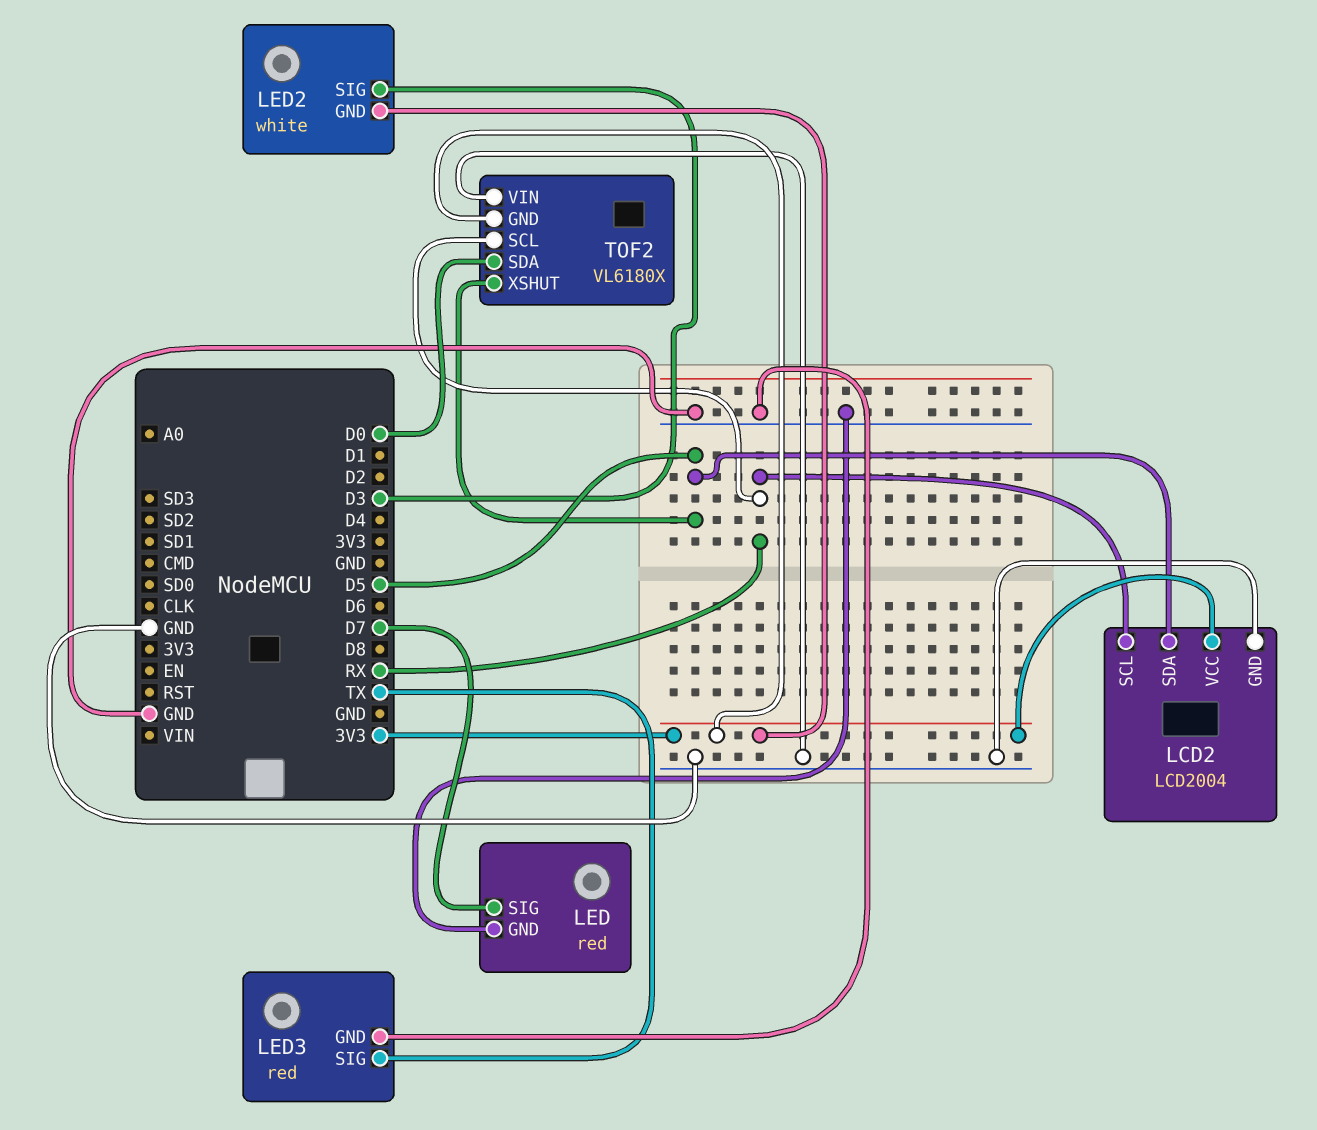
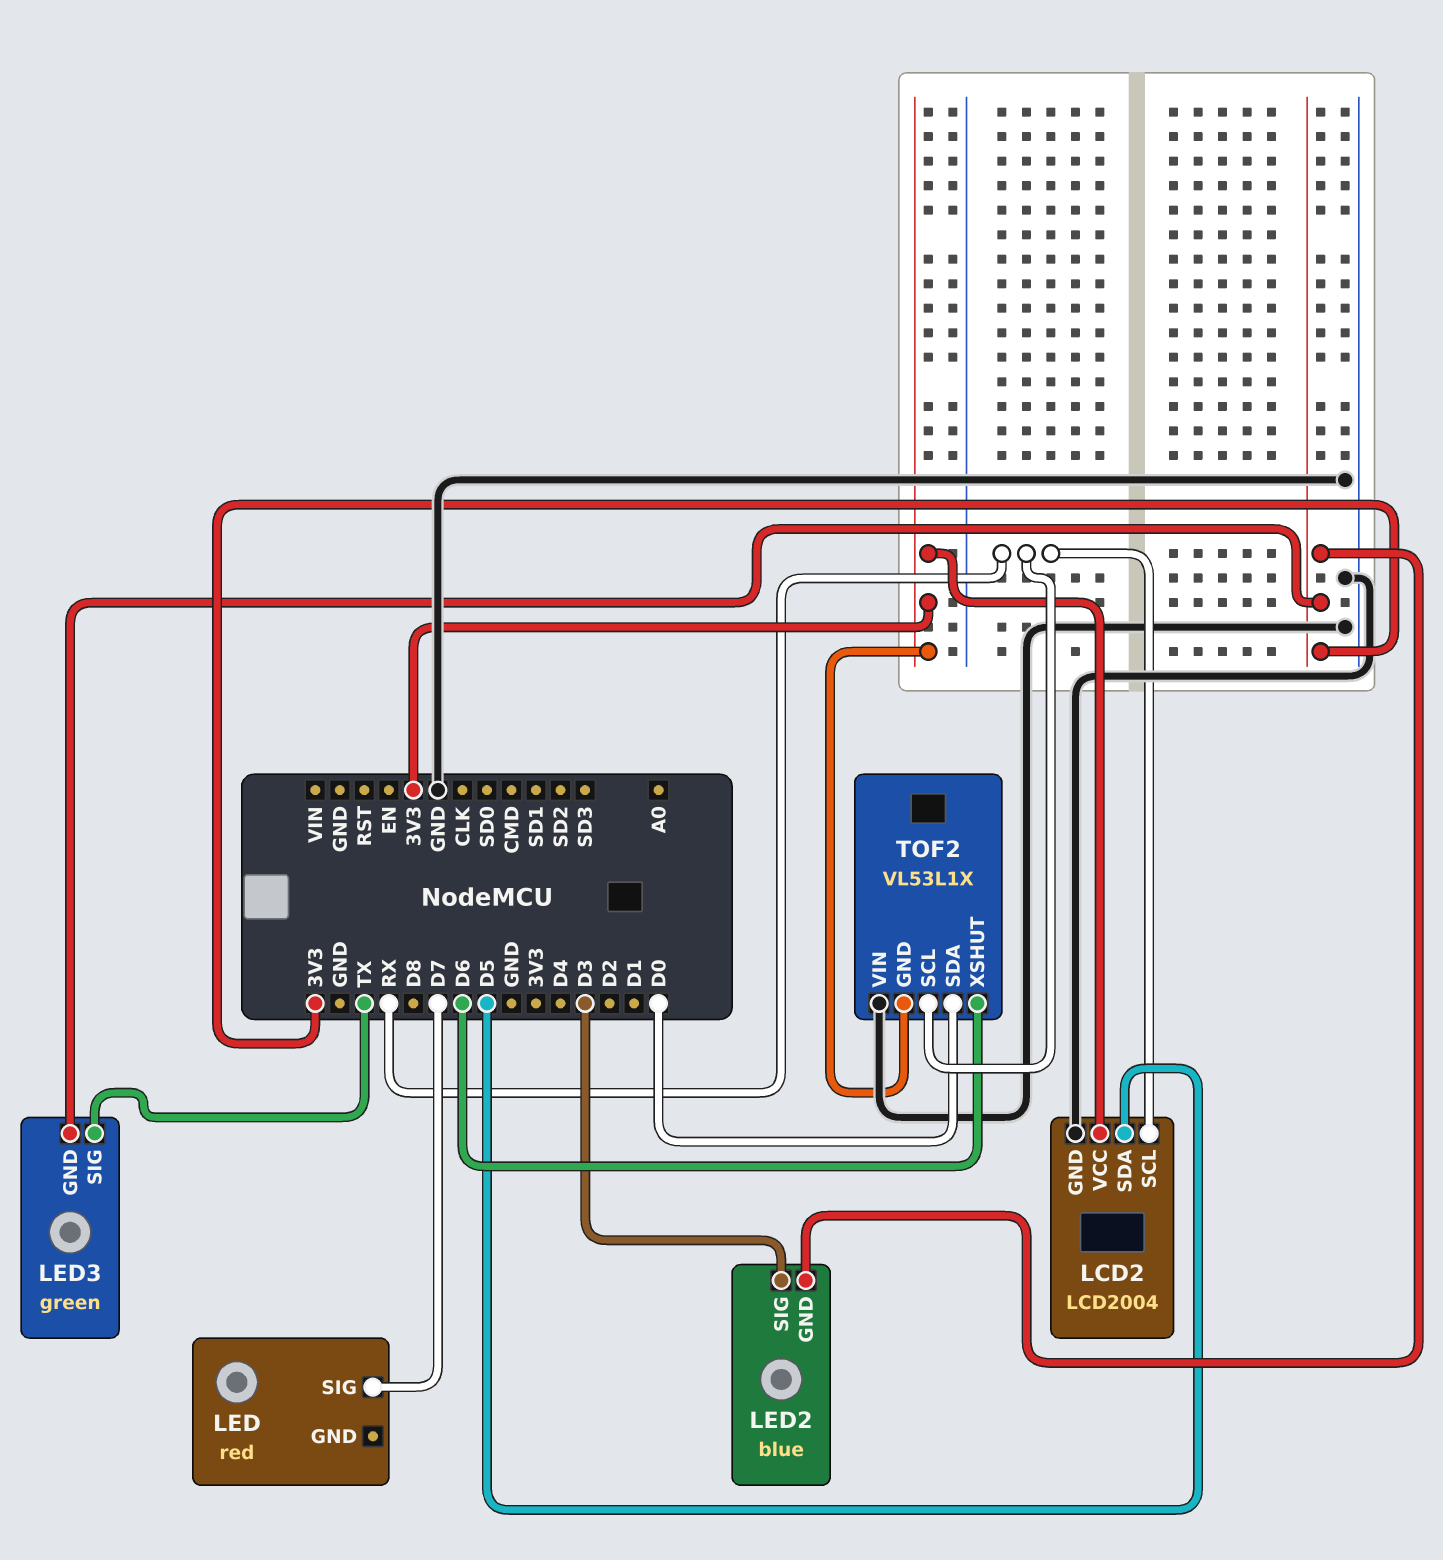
LED pin GND: GND -> none
LED2: white -> blue
LED3: red -> green
LED3 pin GND: GND -> 3V3
TOF2: VL6180X -> VL53L1X
TOF2 pin XSHUT: D5 -> D6

